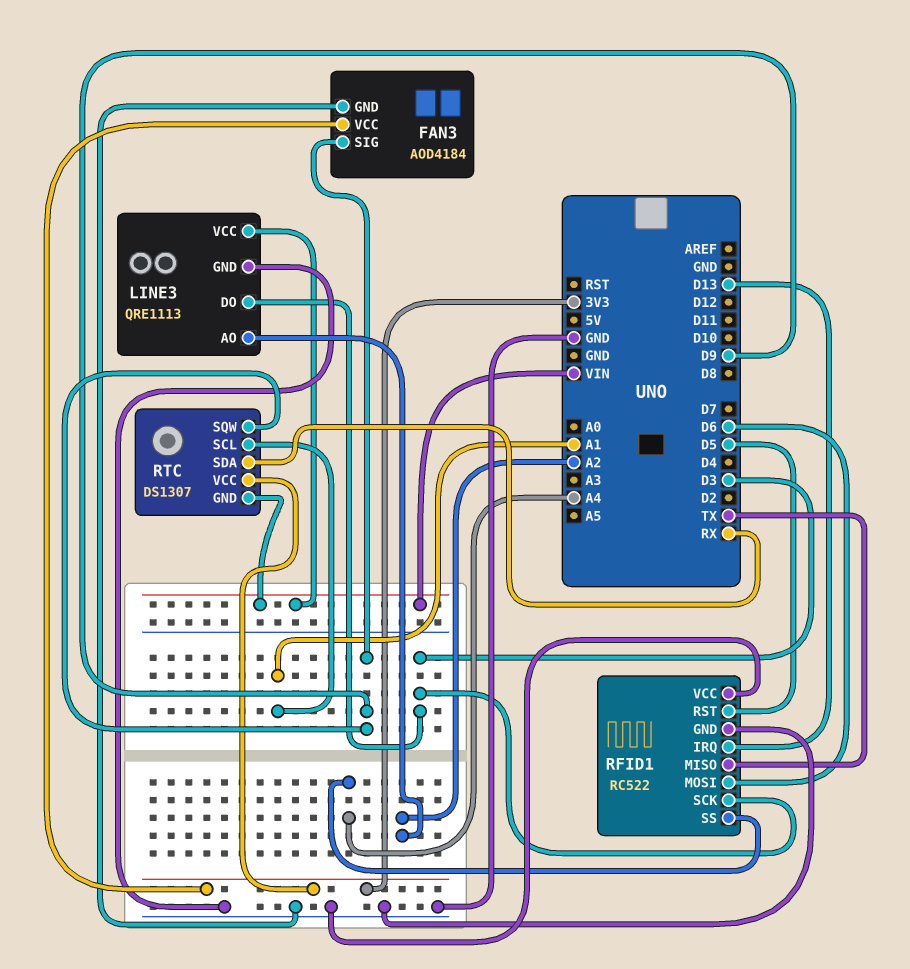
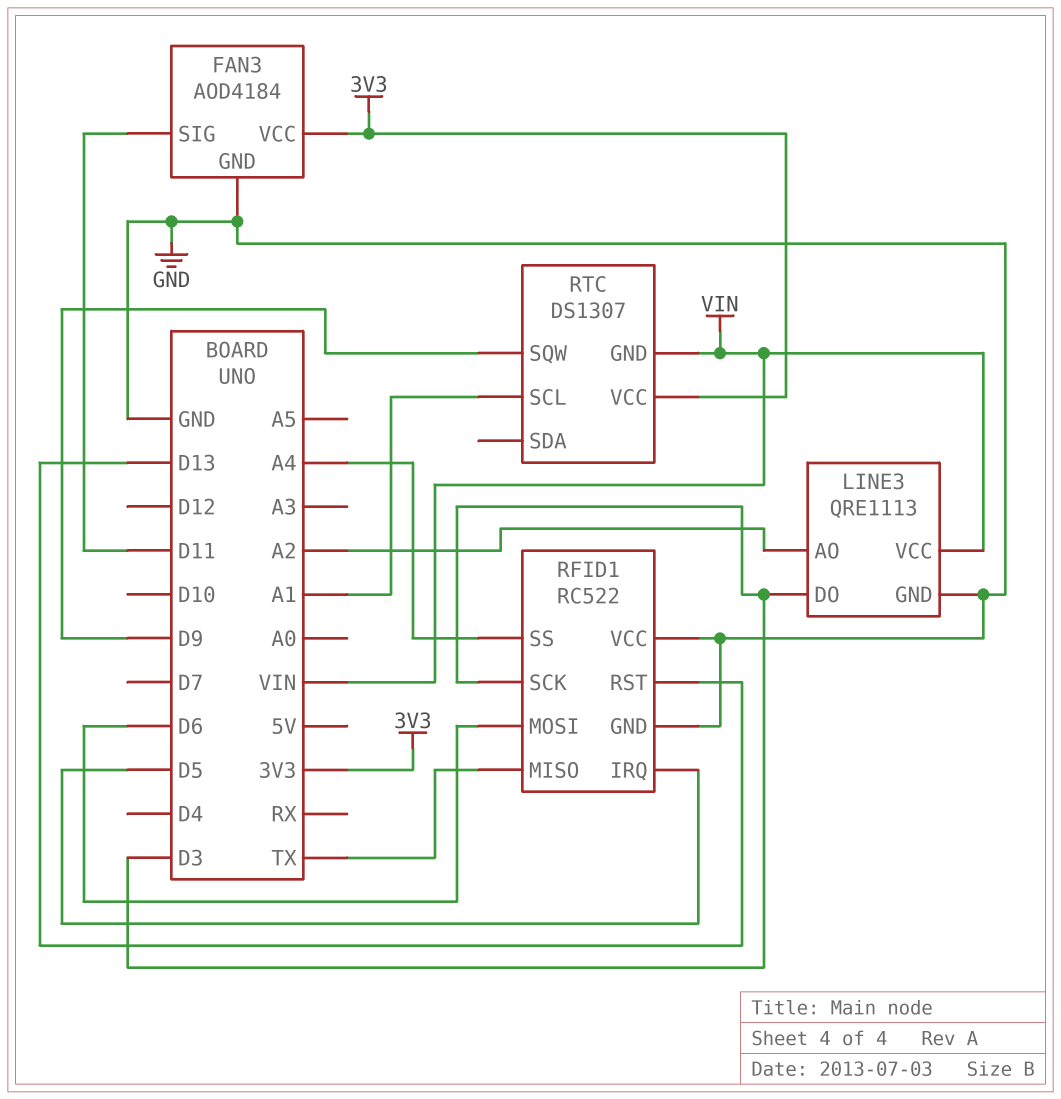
FAN3 pin SIG: D9 -> D11
RFID1 pin IRQ: D13 -> D5
RFID1 pin RST: D5 -> D13
RTC pin SDA: RX -> none

